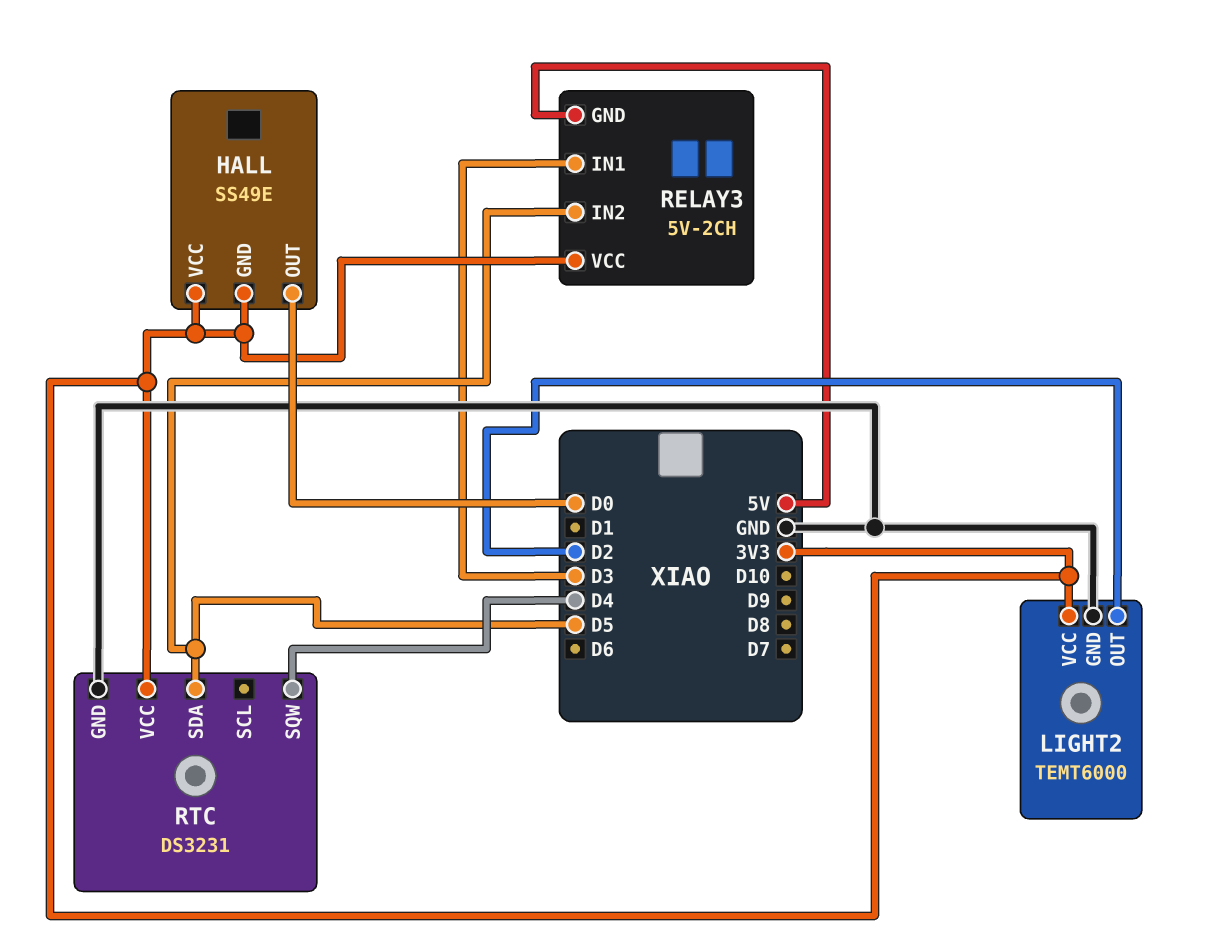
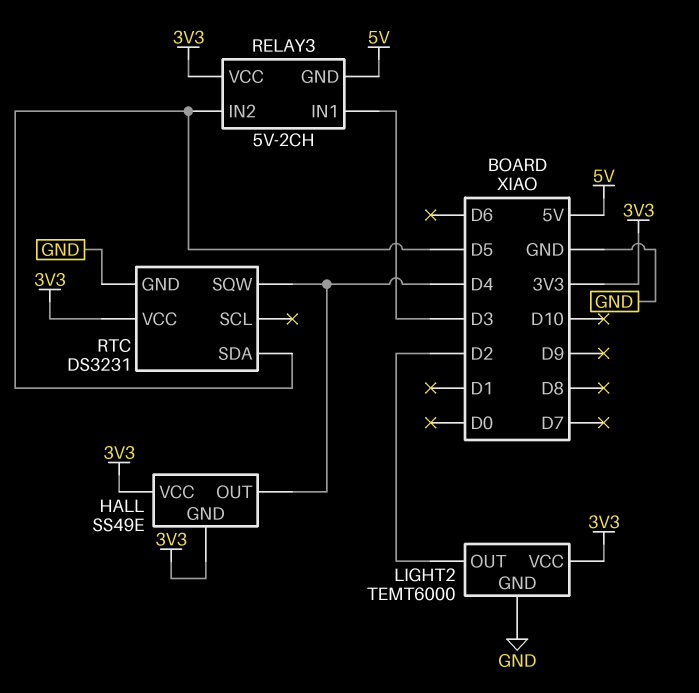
HALL pin OUT: D0 -> D4

